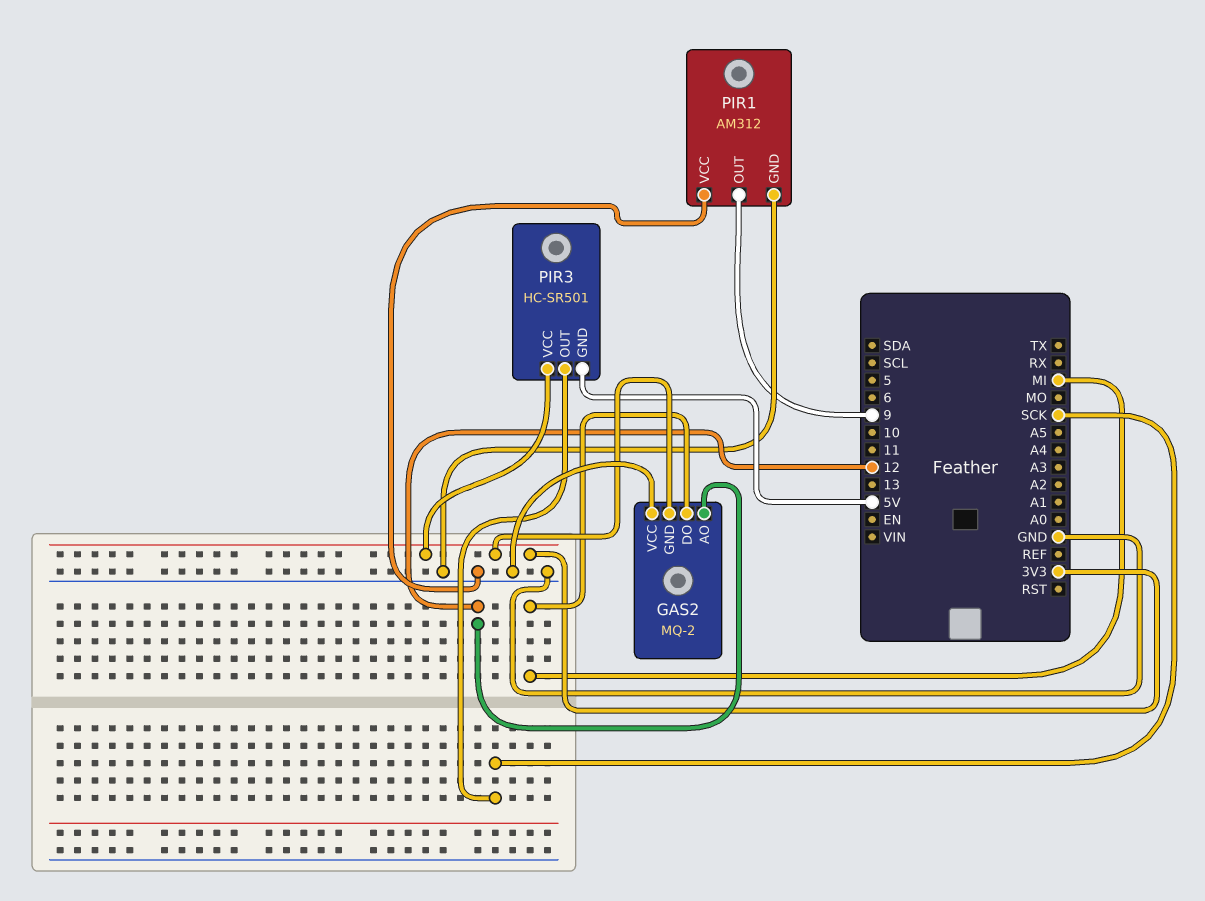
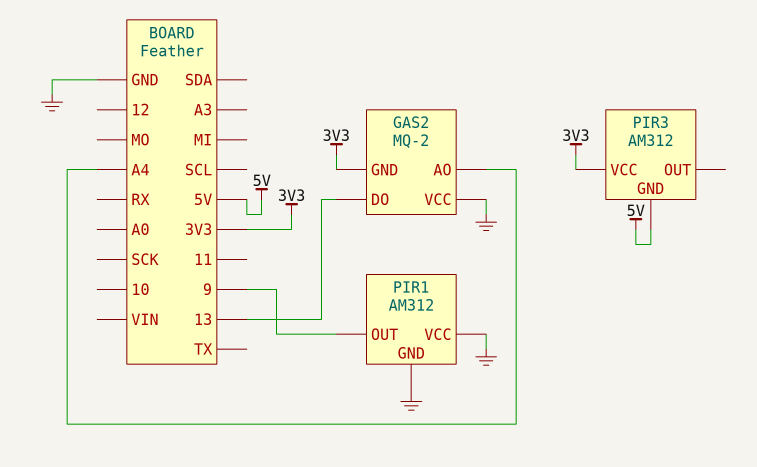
GAS2 pin AO: 12 -> A4
GAS2 pin DO: MI -> 13
PIR3: HC-SR501 -> AM312
PIR3 pin OUT: SCK -> none

